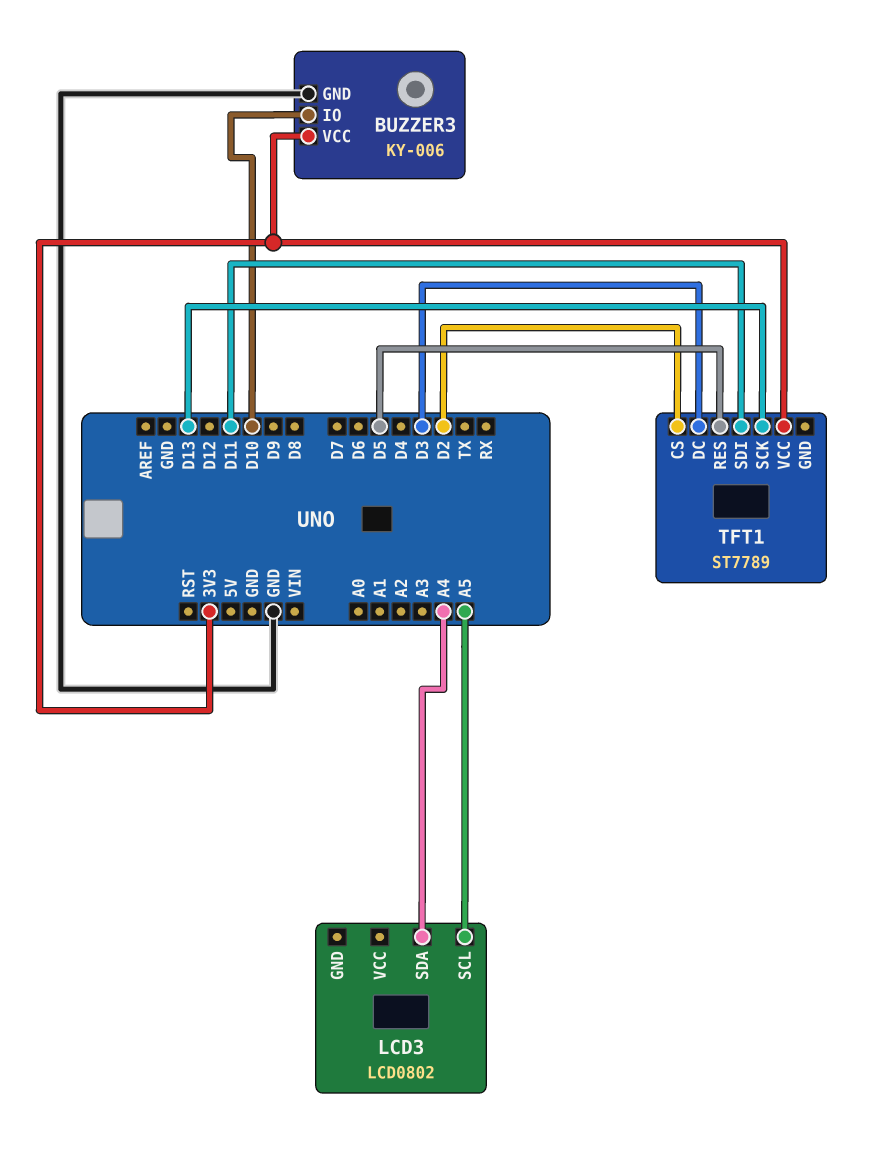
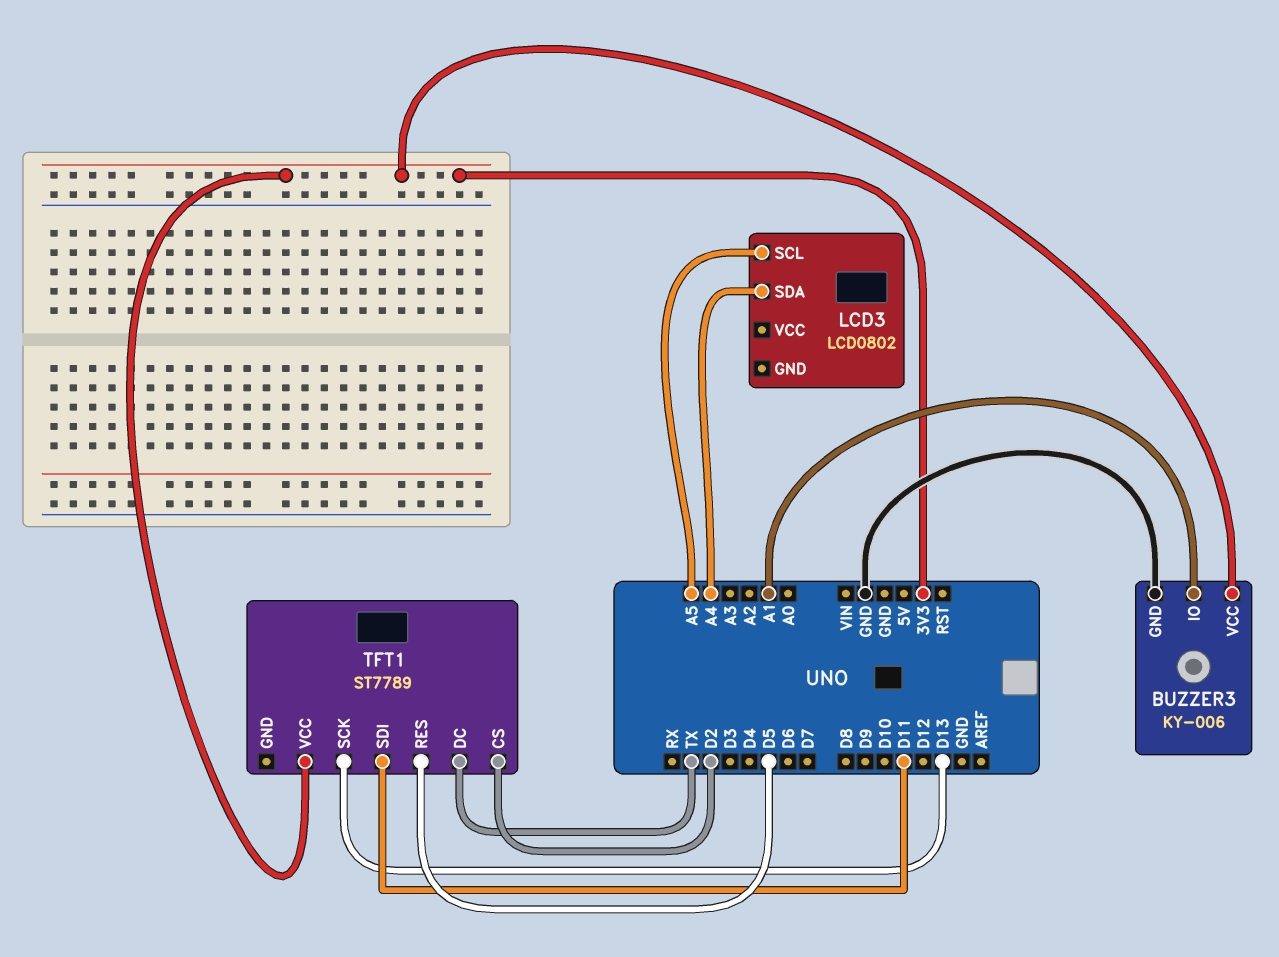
BUZZER3 pin IO: D10 -> A1
TFT1 pin DC: D3 -> TX

